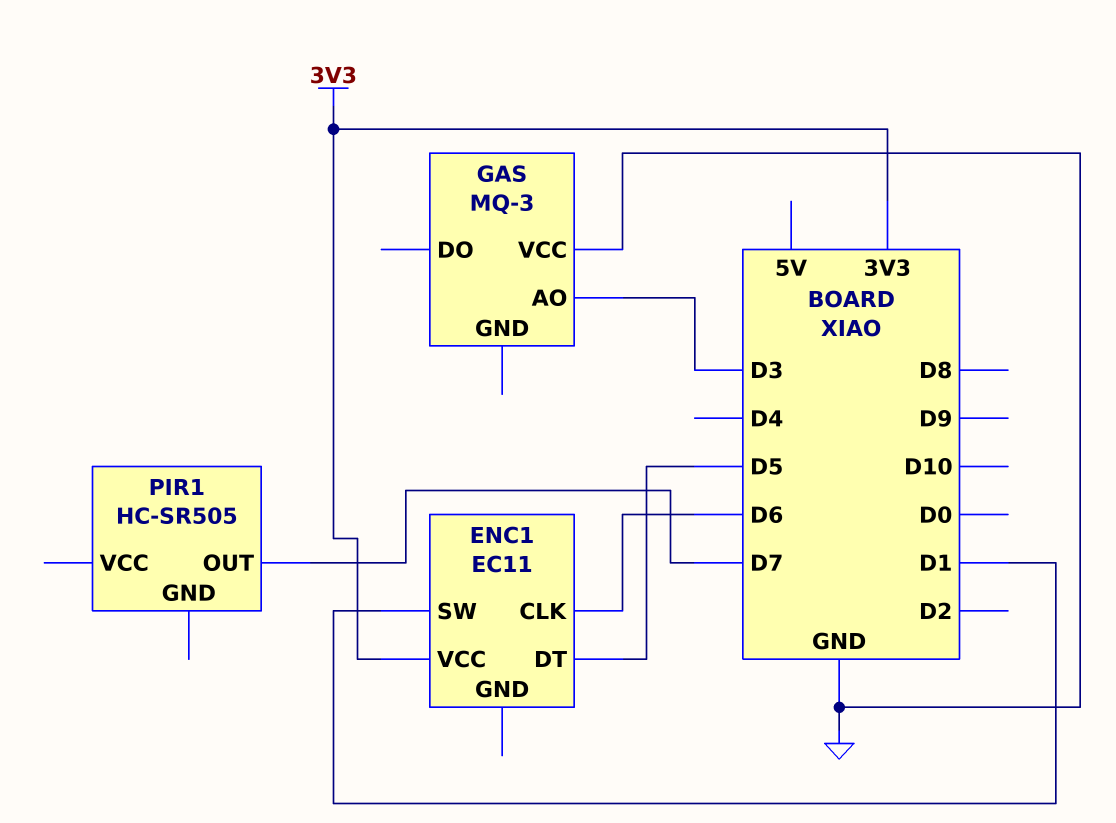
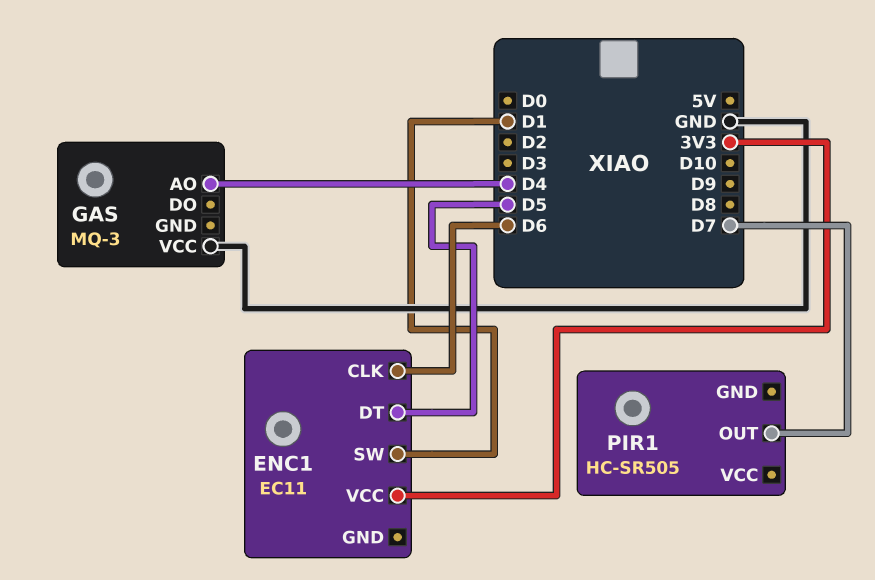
GAS pin AO: D3 -> D4

